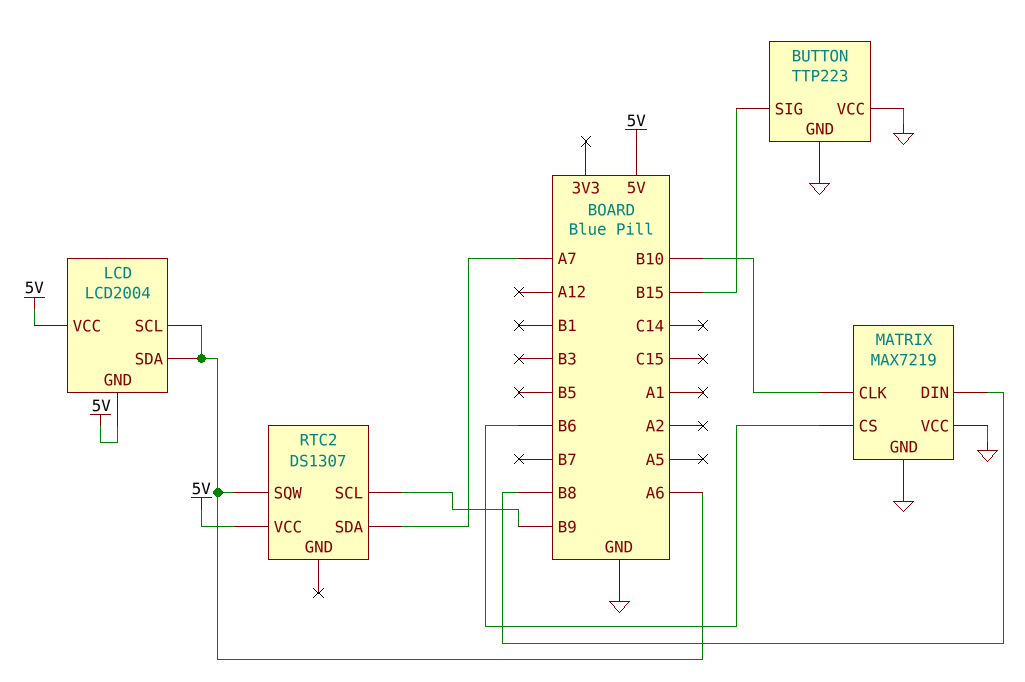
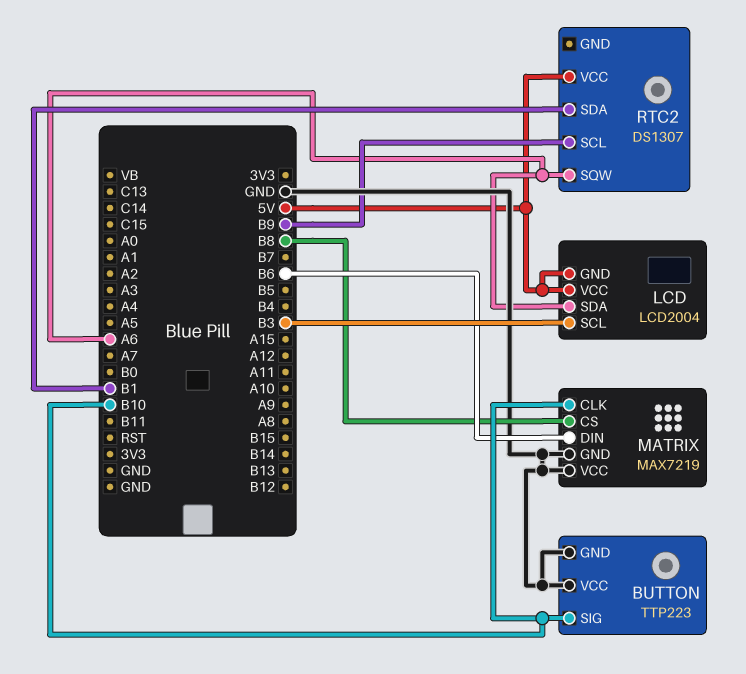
BUTTON pin SIG: B15 -> B10
LCD pin SCL: A6 -> B3
MATRIX pin CS: B6 -> B8
MATRIX pin DIN: B8 -> B6
RTC2 pin SDA: A7 -> B1

